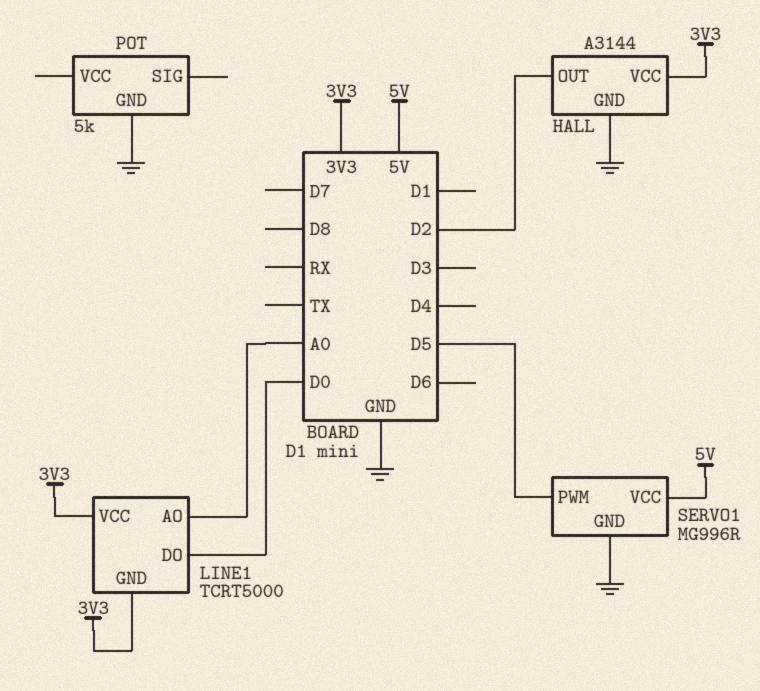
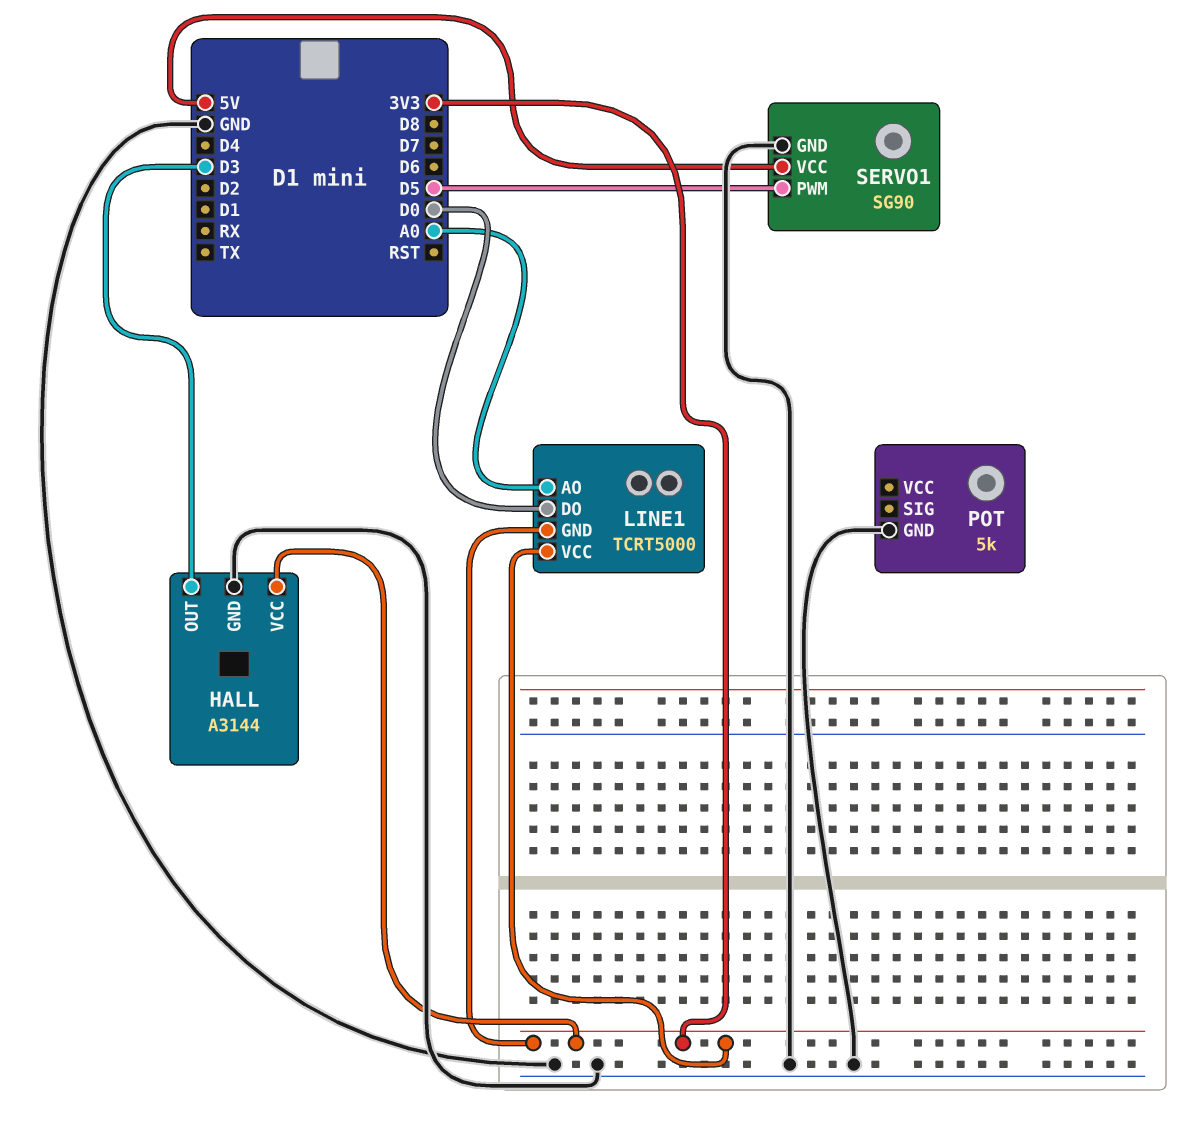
HALL pin OUT: D2 -> D3
SERVO1: MG996R -> SG90

